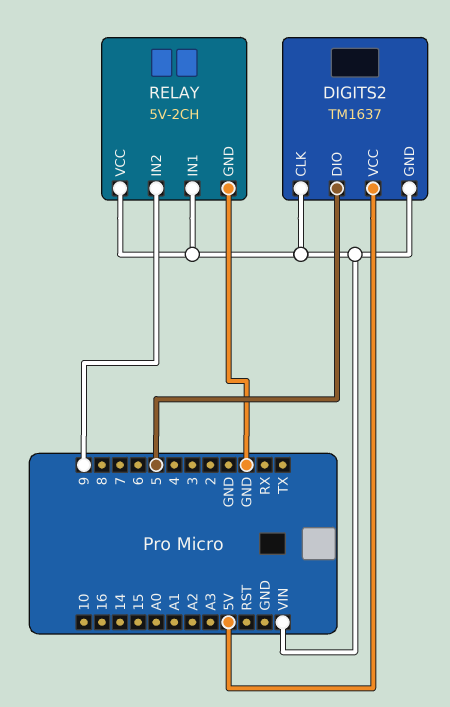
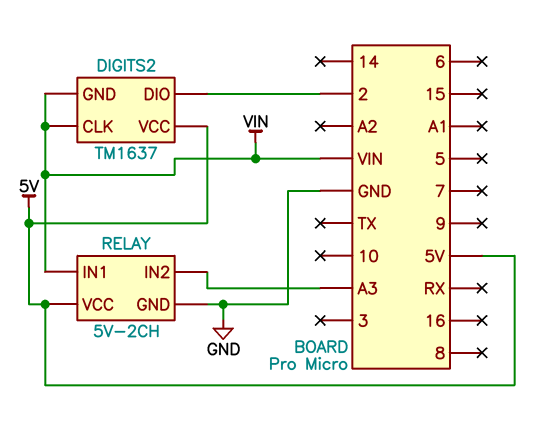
DIGITS2 pin DIO: 5 -> 2
RELAY pin IN2: 9 -> A3
RELAY pin VCC: VIN -> 5V

